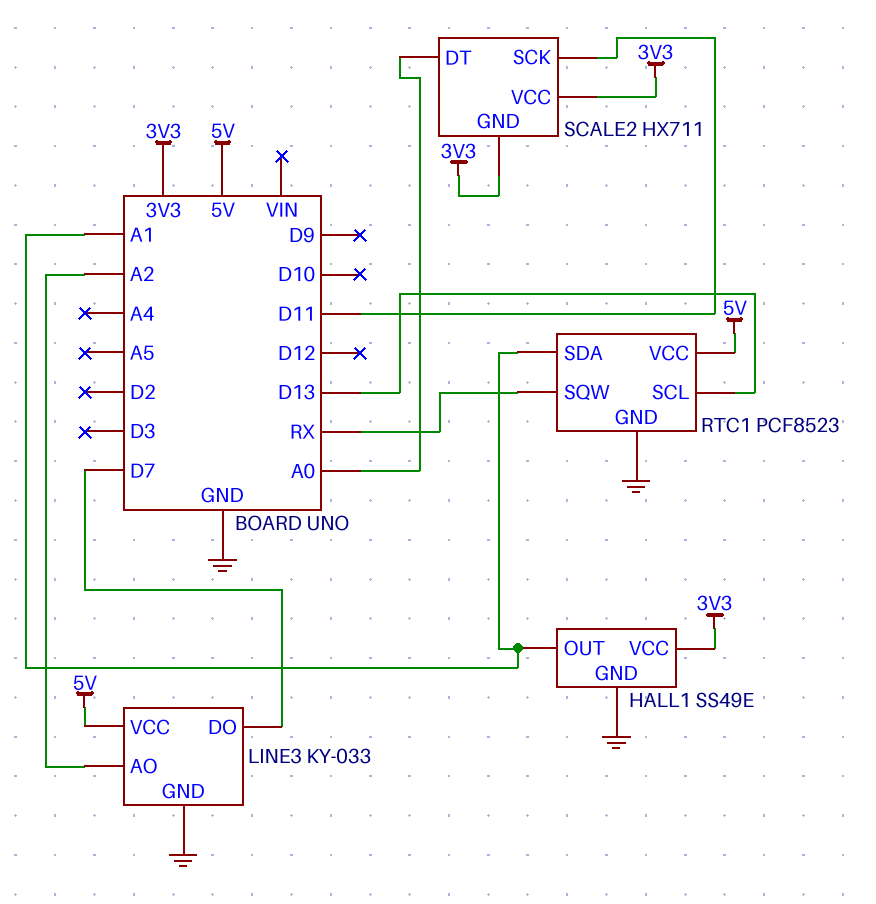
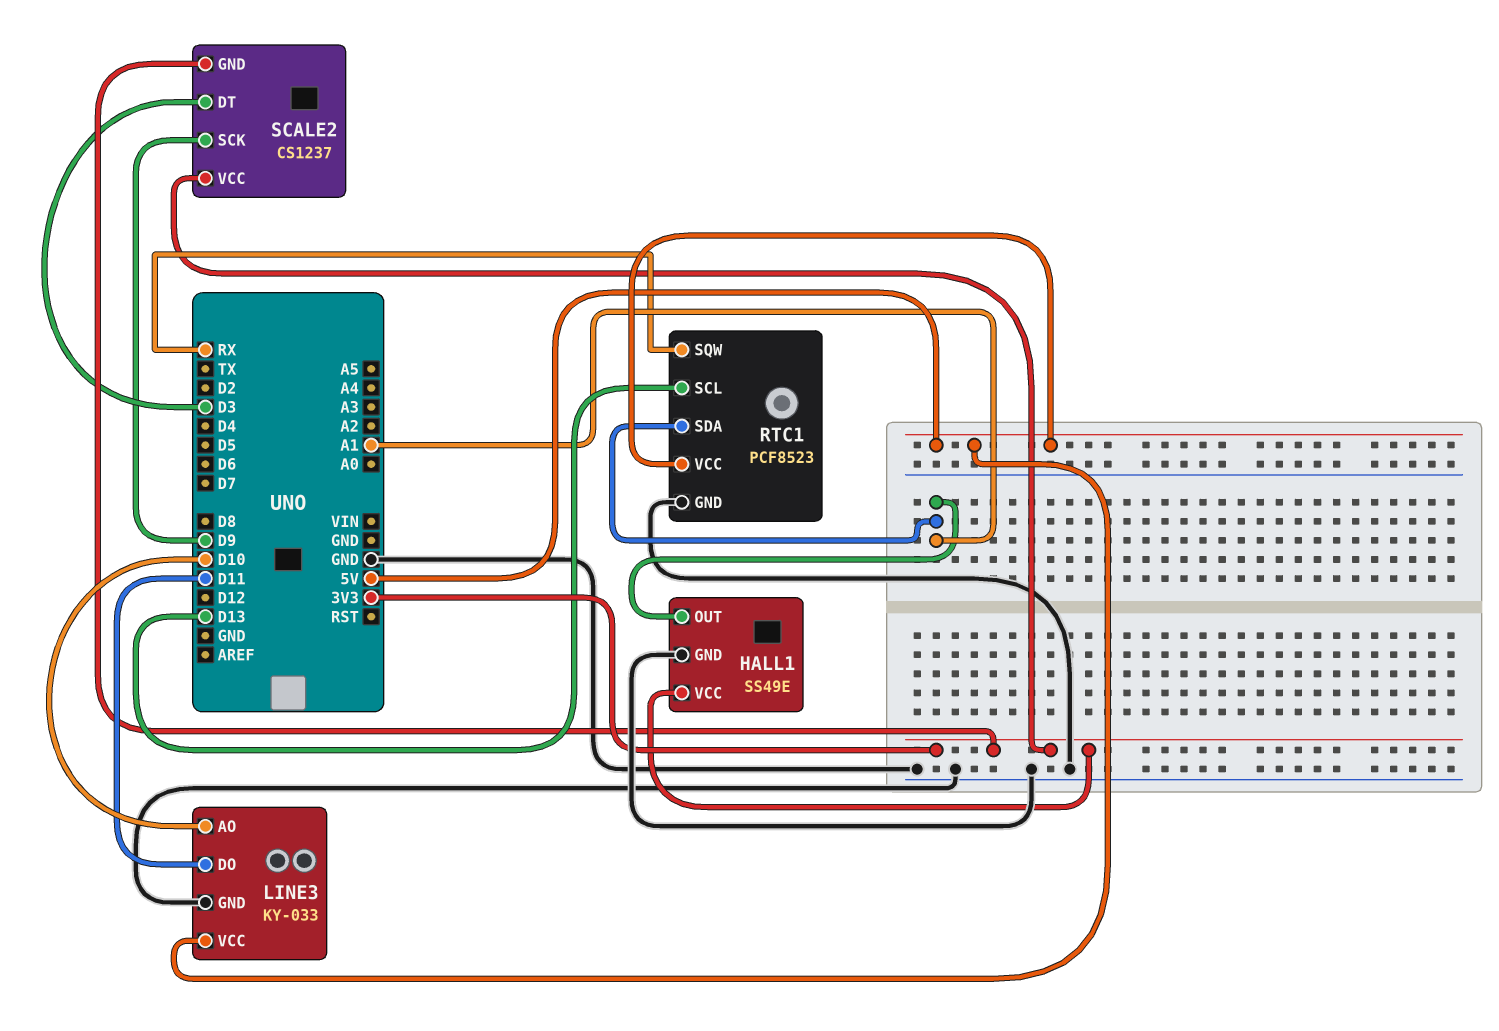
LINE3 pin AO: A2 -> D10
LINE3 pin DO: D7 -> D11
SCALE2: HX711 -> CS1237
SCALE2 pin DT: A0 -> D3
SCALE2 pin SCK: D11 -> D9

